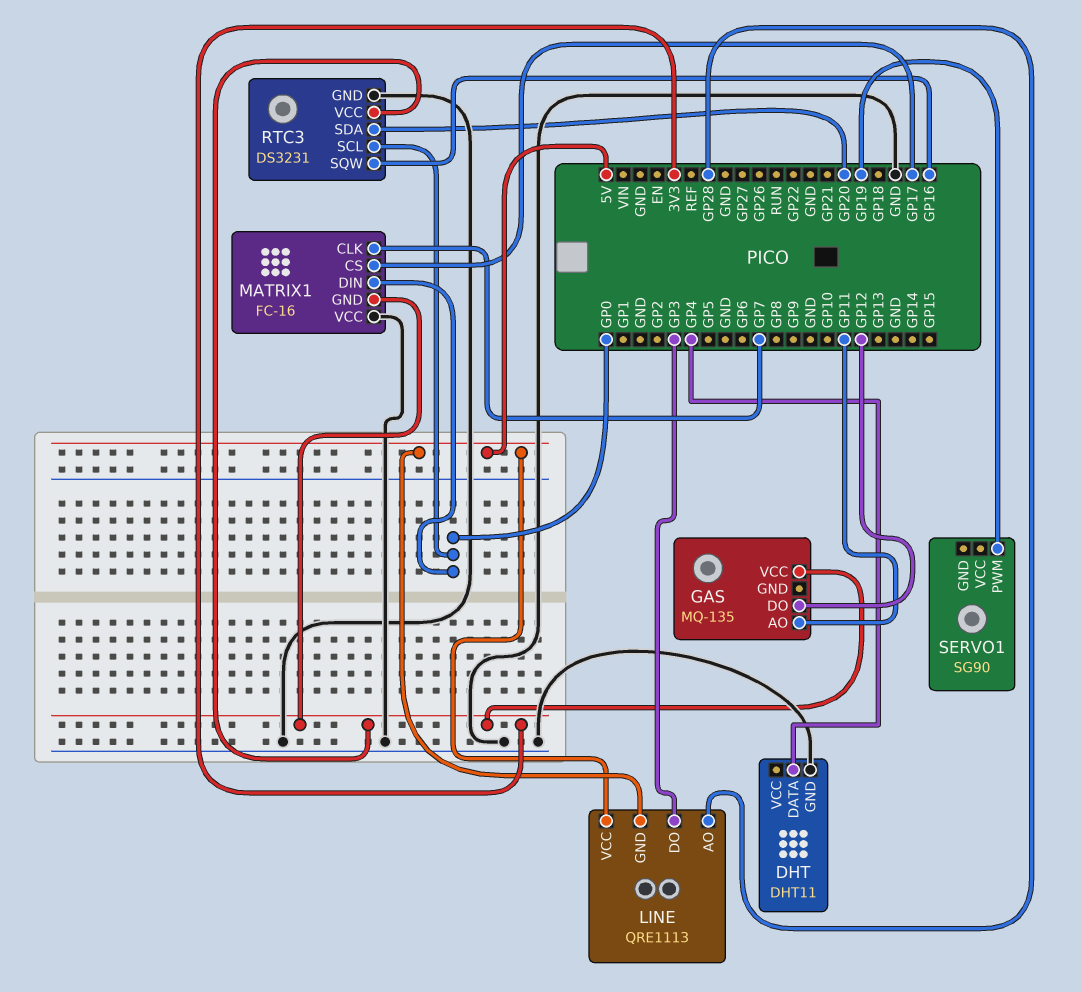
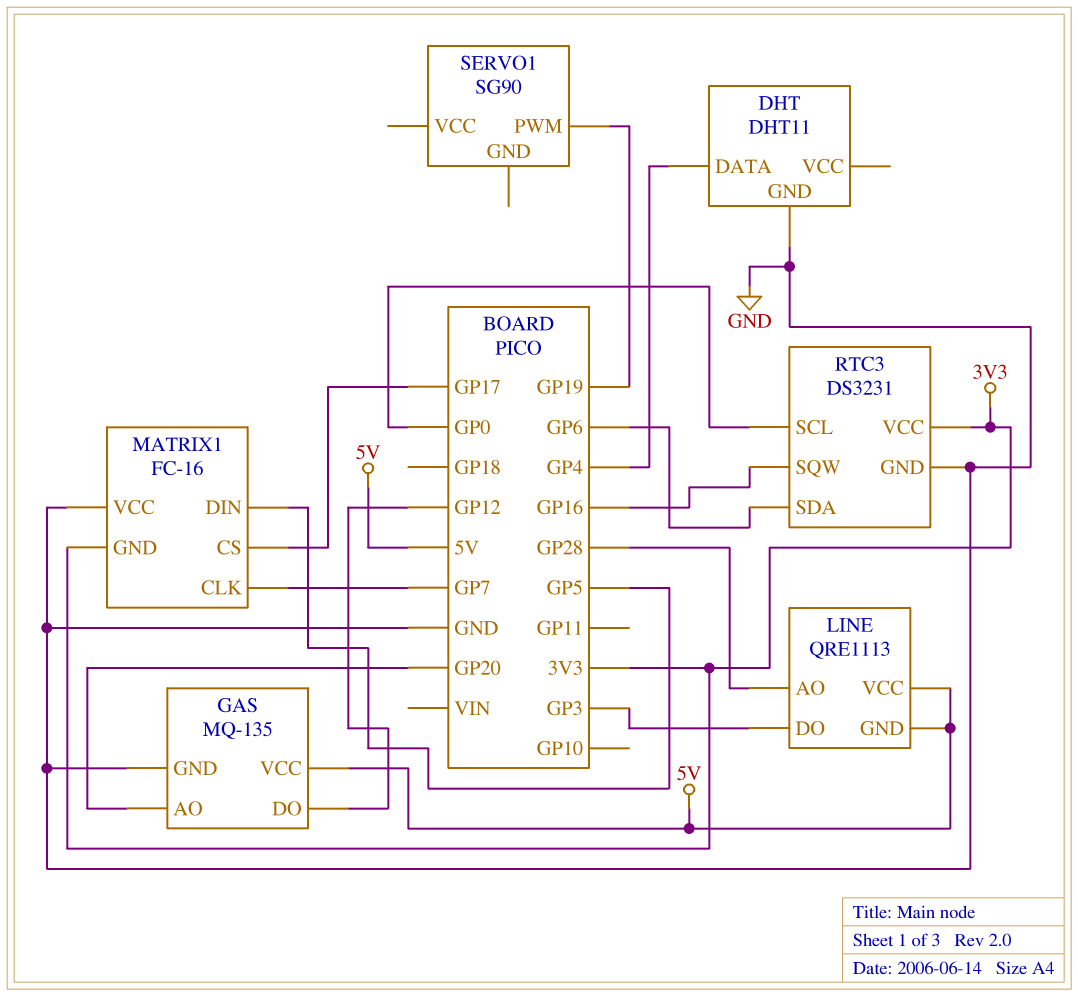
GAS pin AO: GP11 -> GP20
GAS pin GND: none -> GND
GAS pin VCC: 3V3 -> 5V
MATRIX1 pin DIN: GP0 -> GP5
RTC3 pin SDA: GP20 -> GP6

